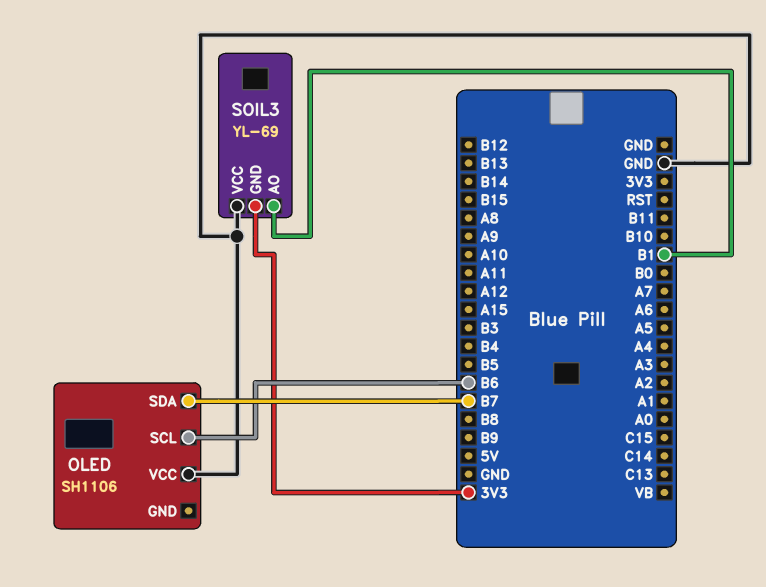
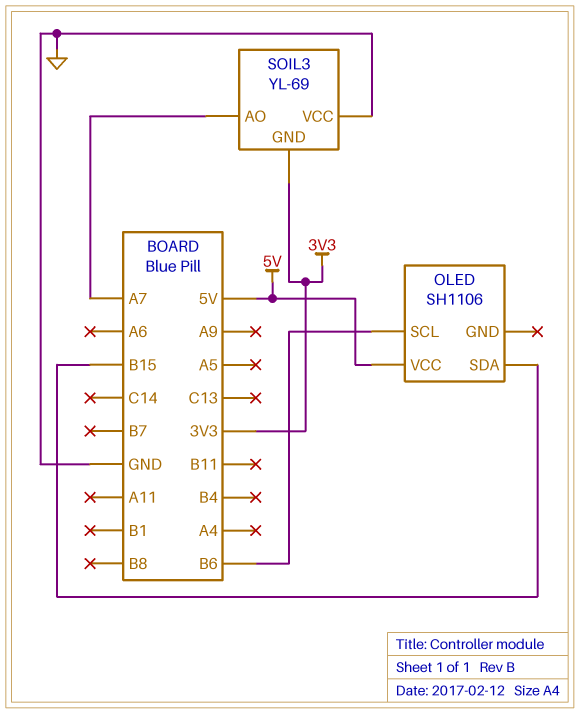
OLED pin SDA: B7 -> B15
OLED pin VCC: GND -> 5V
SOIL3 pin AO: B1 -> A7

